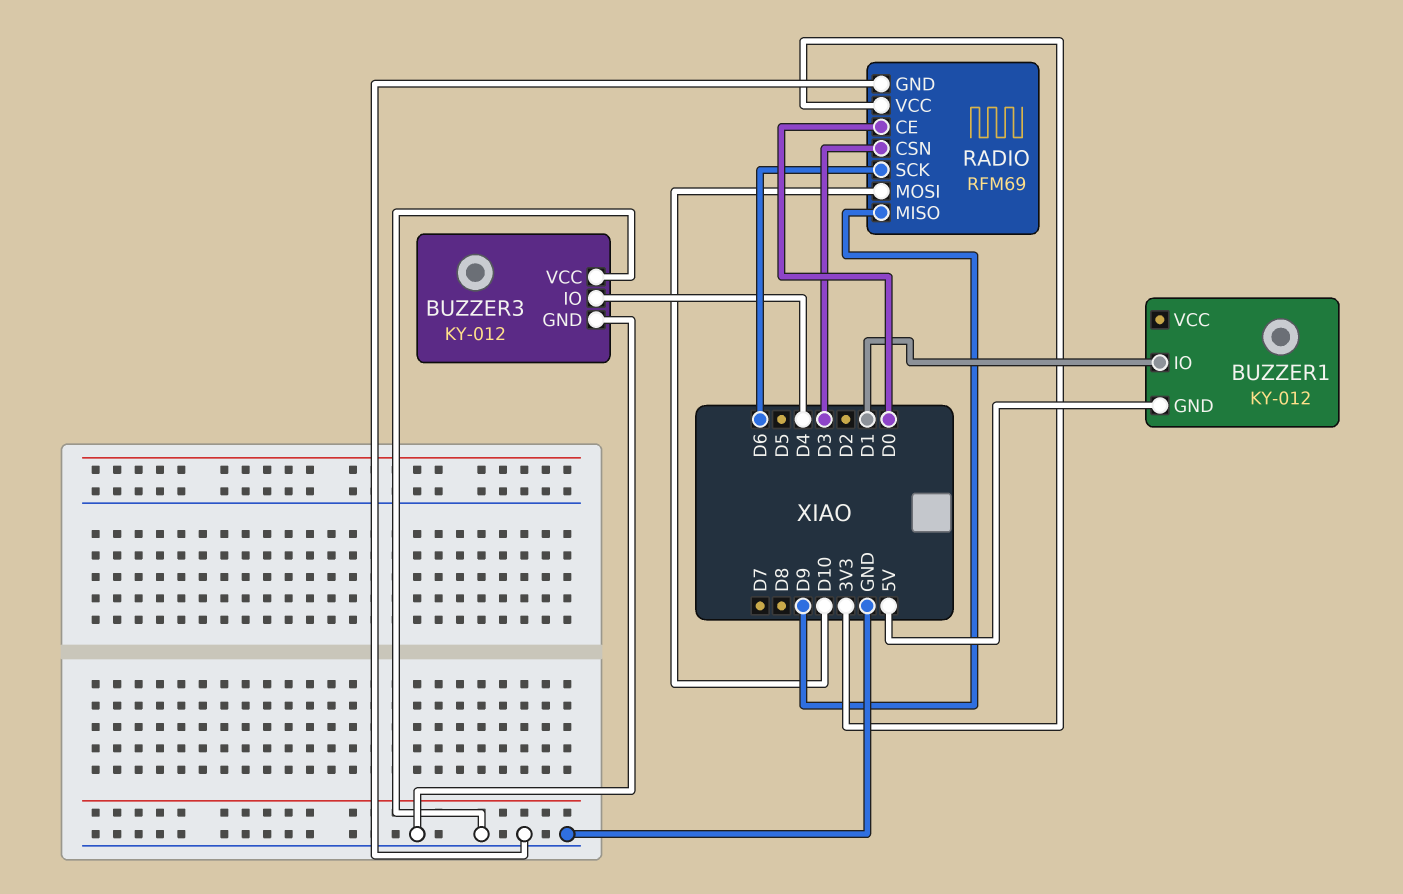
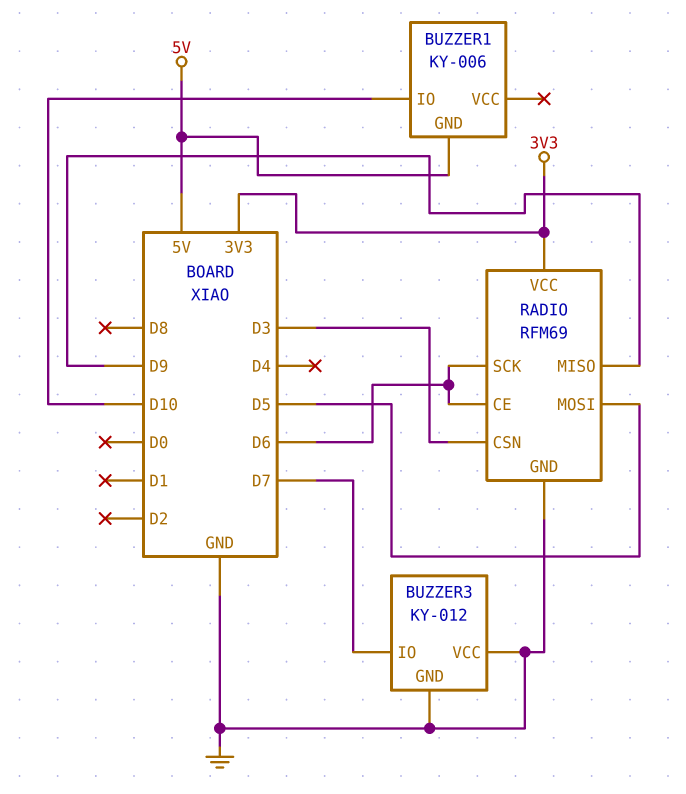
BUZZER1: KY-012 -> KY-006
BUZZER1 pin IO: D1 -> D10
BUZZER3 pin IO: D4 -> D7
RADIO pin CE: D0 -> D6
RADIO pin MOSI: D10 -> D5

